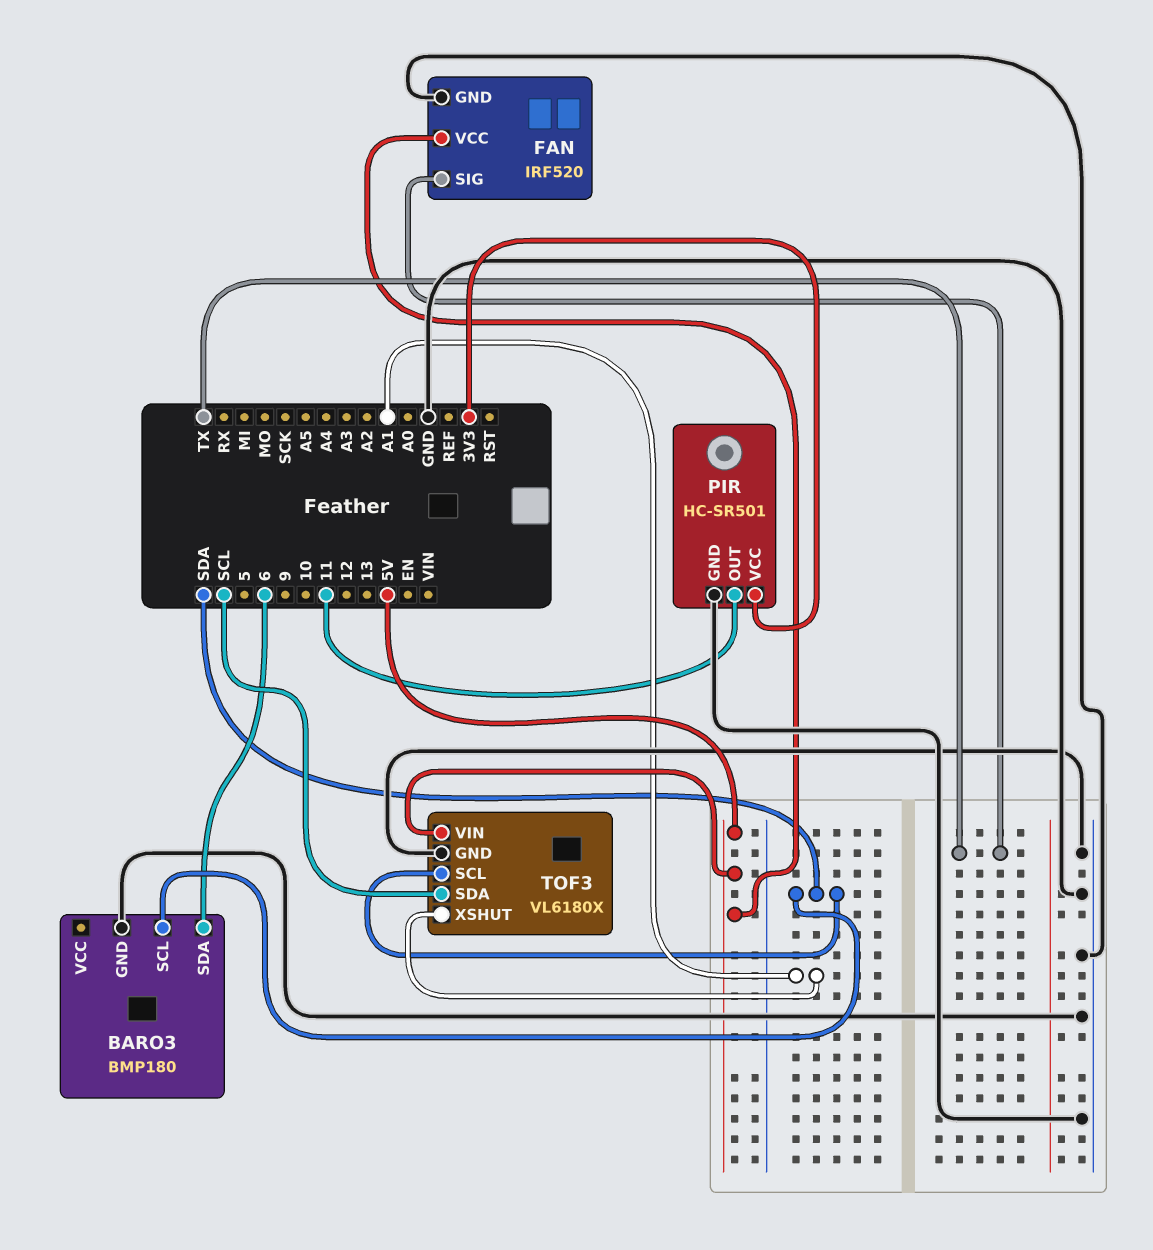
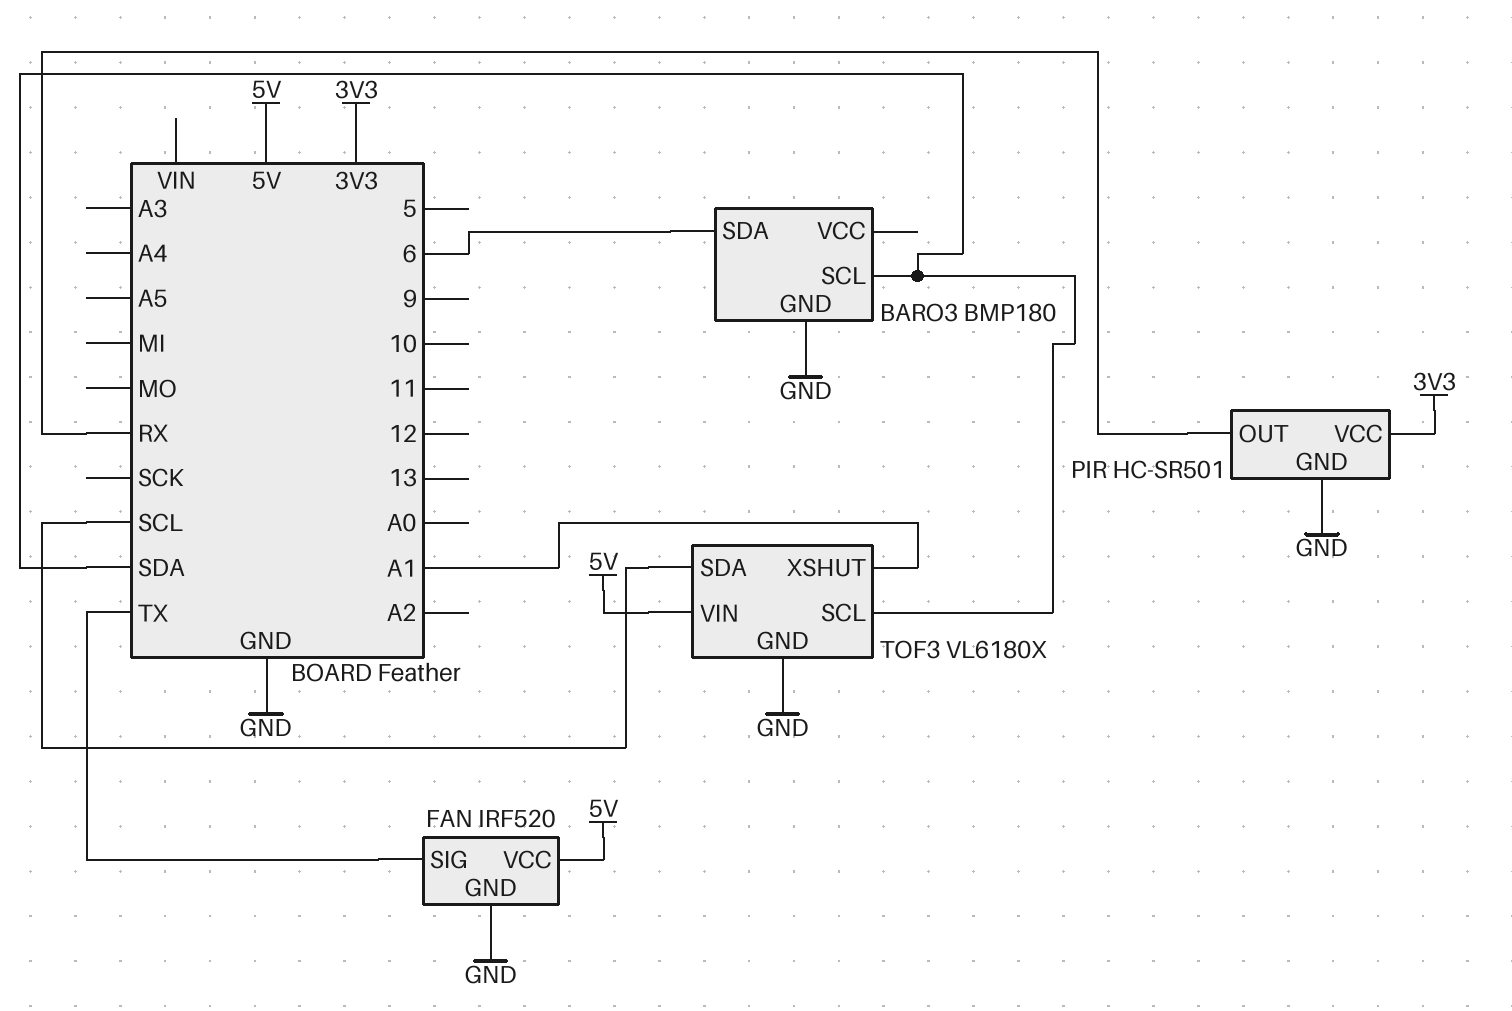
PIR pin OUT: 11 -> RX

